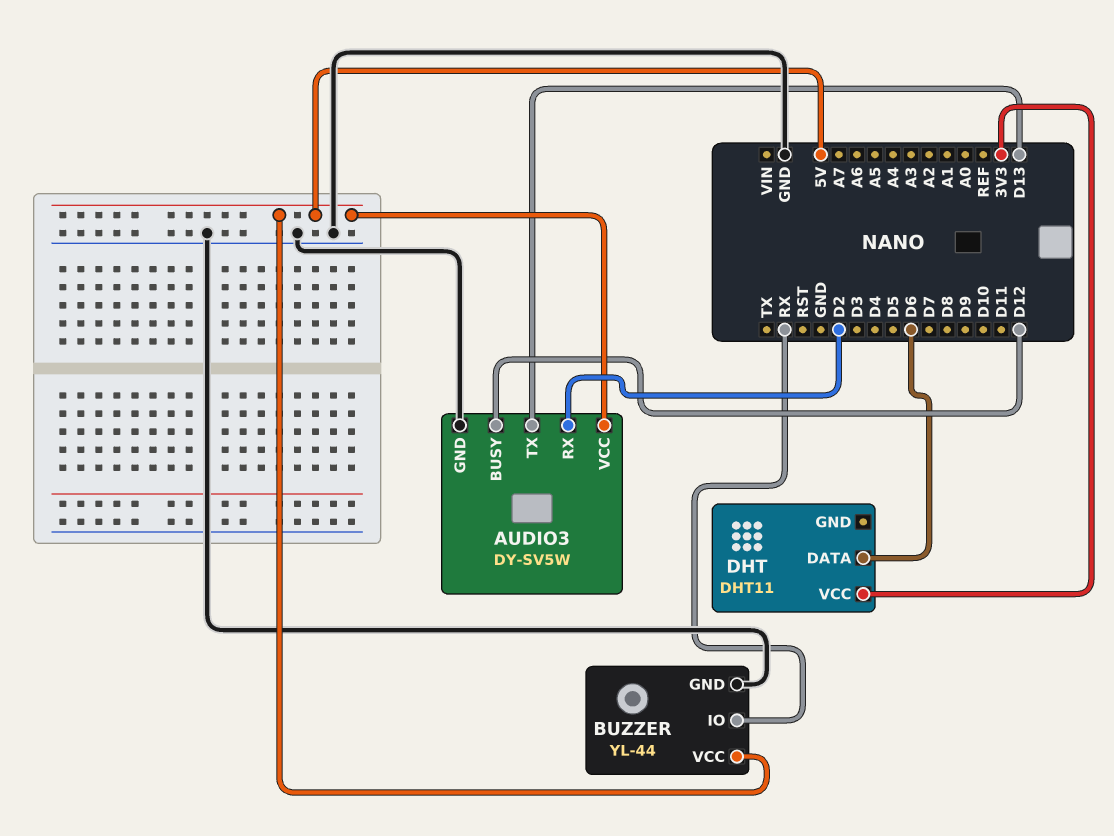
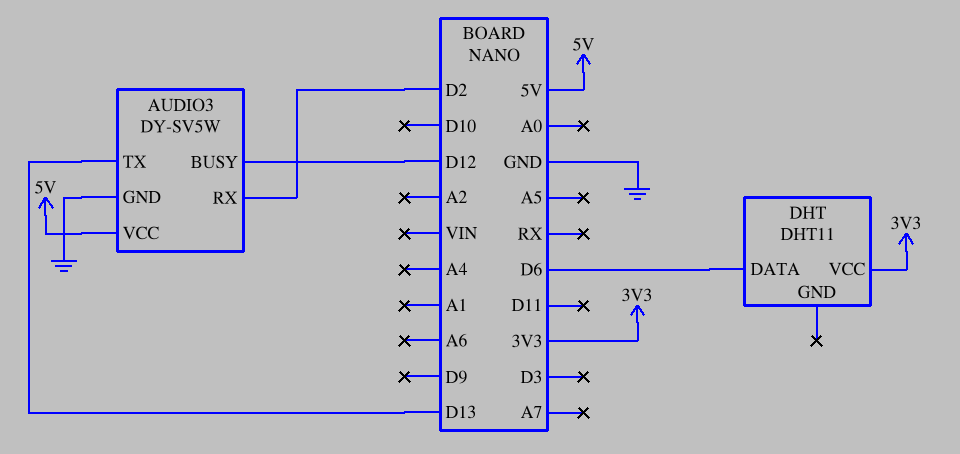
BUZZER: YL-44 -> none
BUZZER pin GND: GND -> none
BUZZER pin IO: RX -> none
BUZZER pin VCC: 5V -> none

